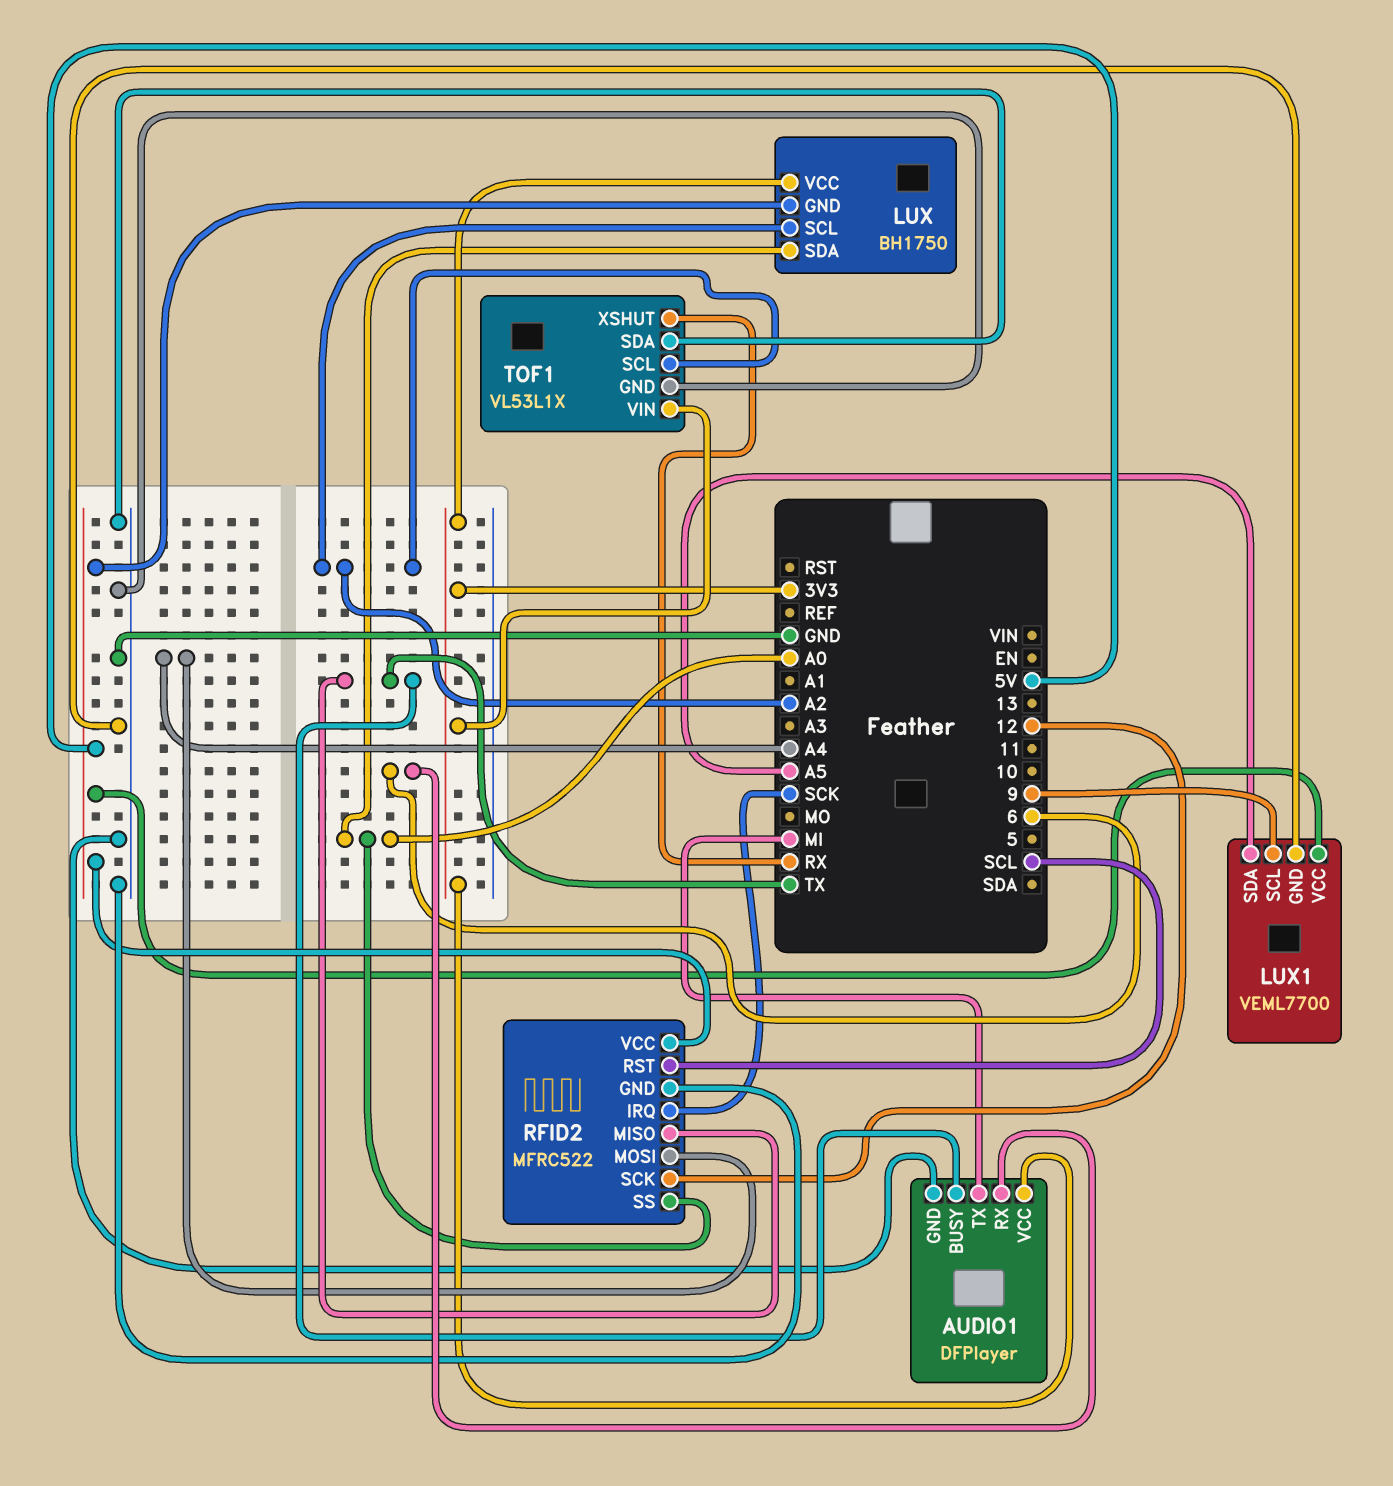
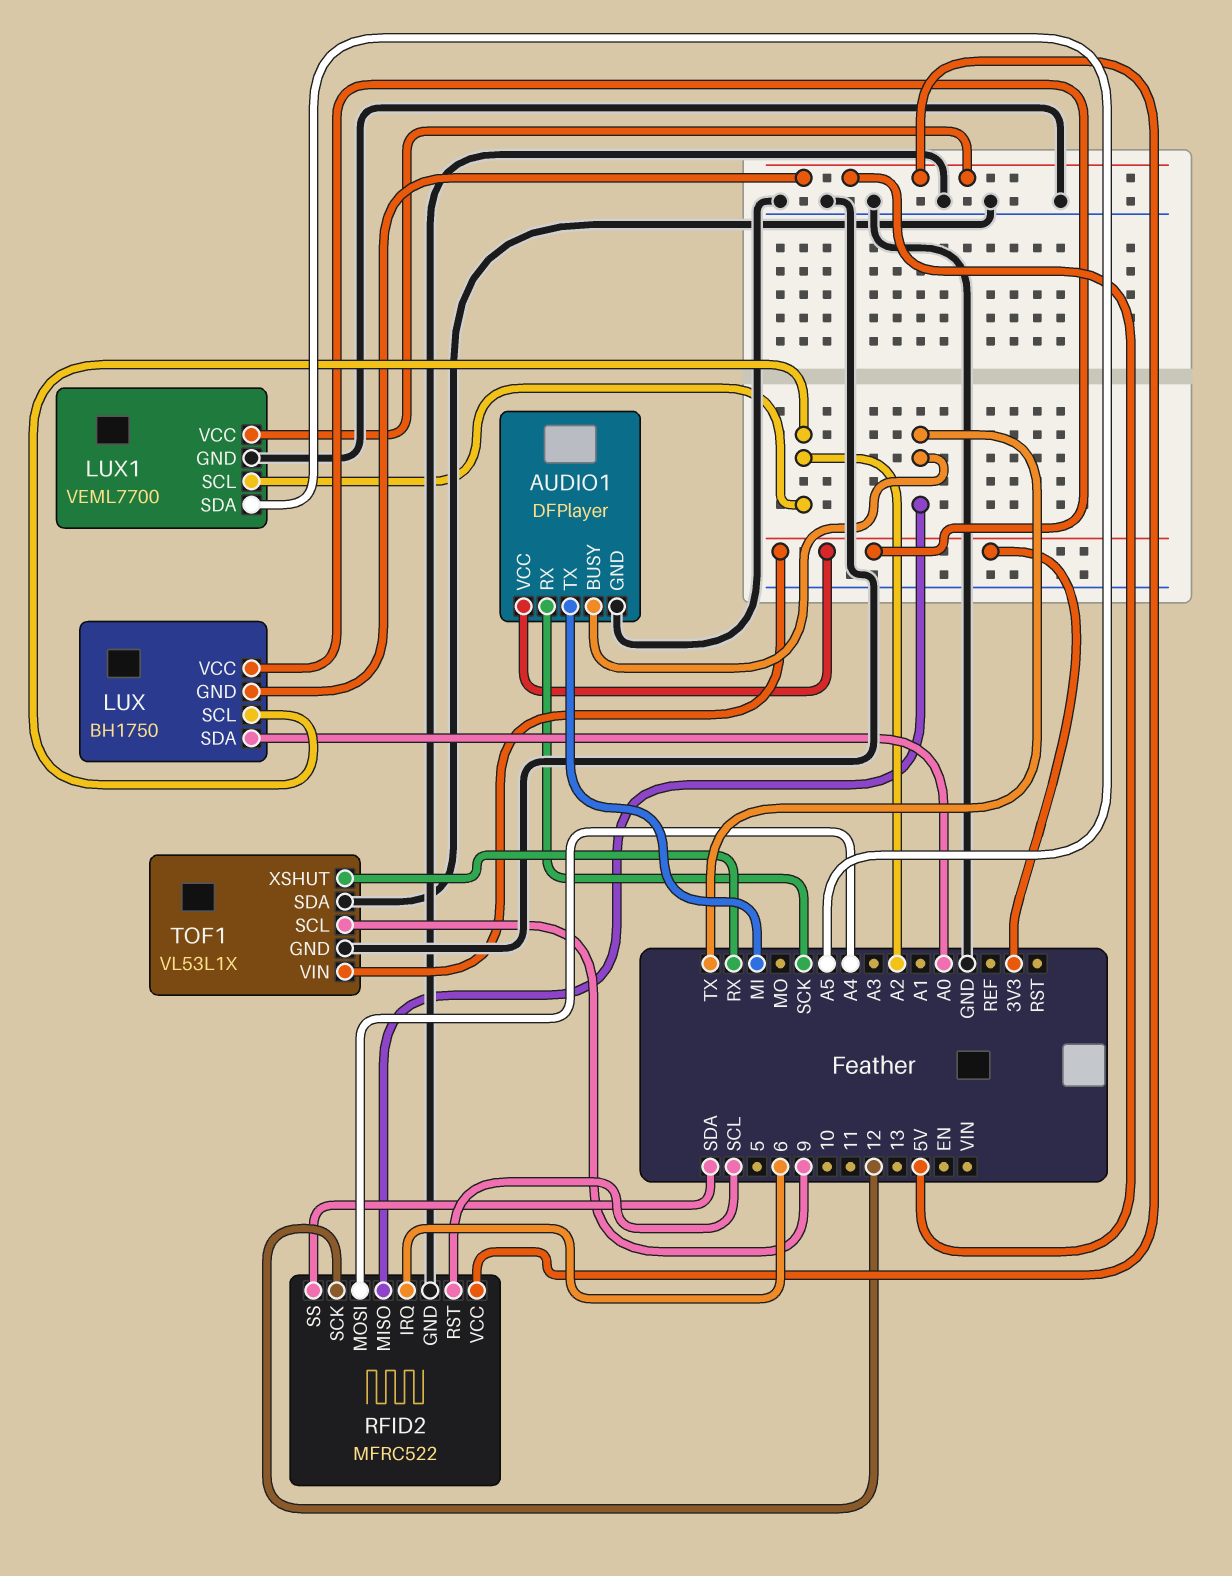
AUDIO1 pin RX: 6 -> SCK
LUX1 pin SCL: 9 -> A2
RFID2 pin IRQ: SCK -> 6
RFID2 pin SS: A0 -> SDA
TOF1 pin SCL: A2 -> 9

